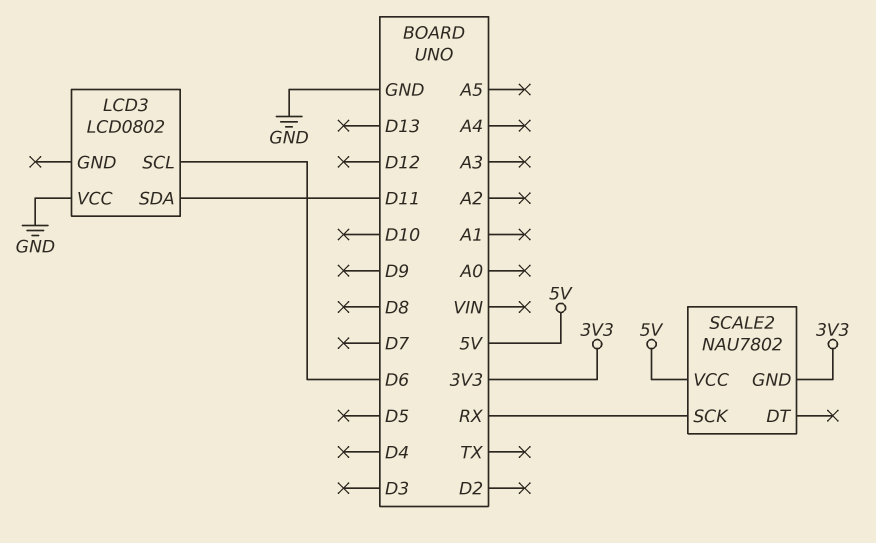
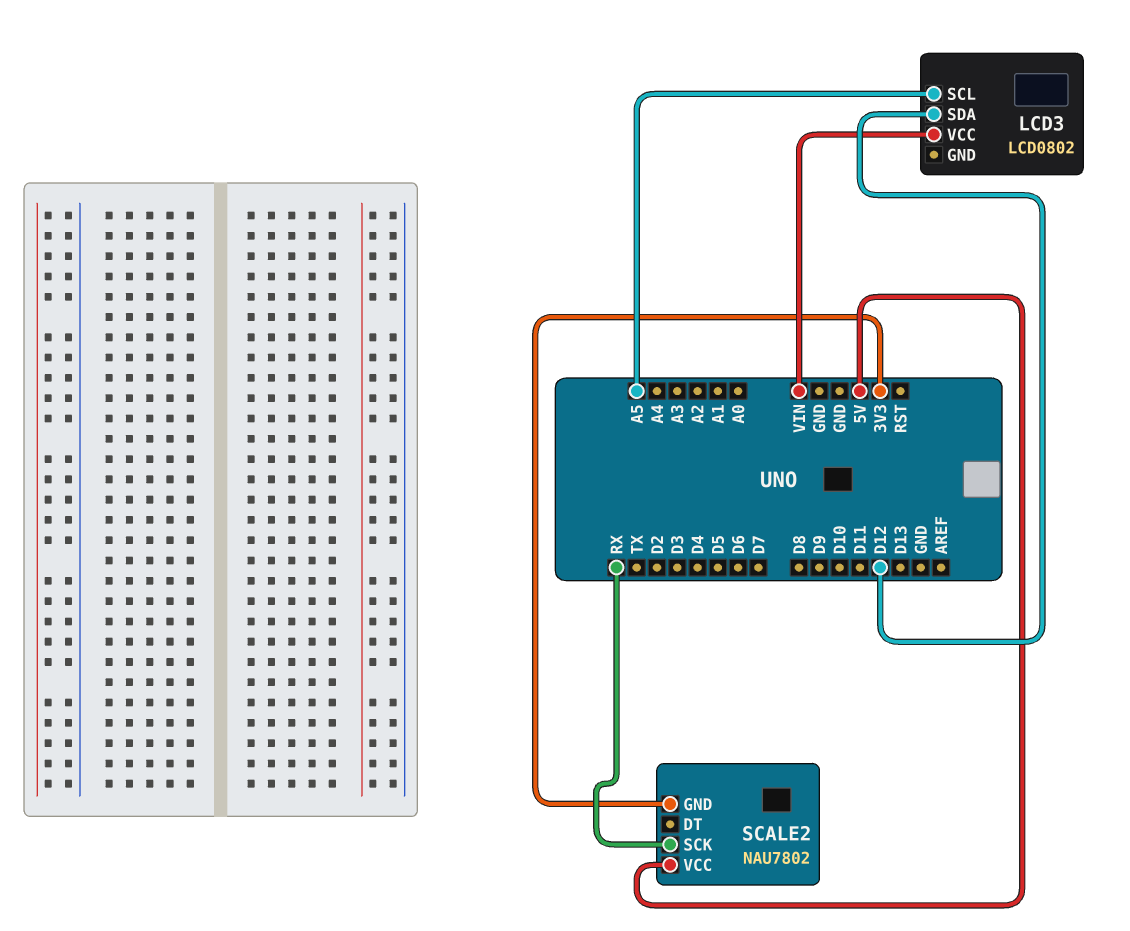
LCD3 pin SCL: D6 -> A5
LCD3 pin SDA: D11 -> D12
LCD3 pin VCC: GND -> VIN

